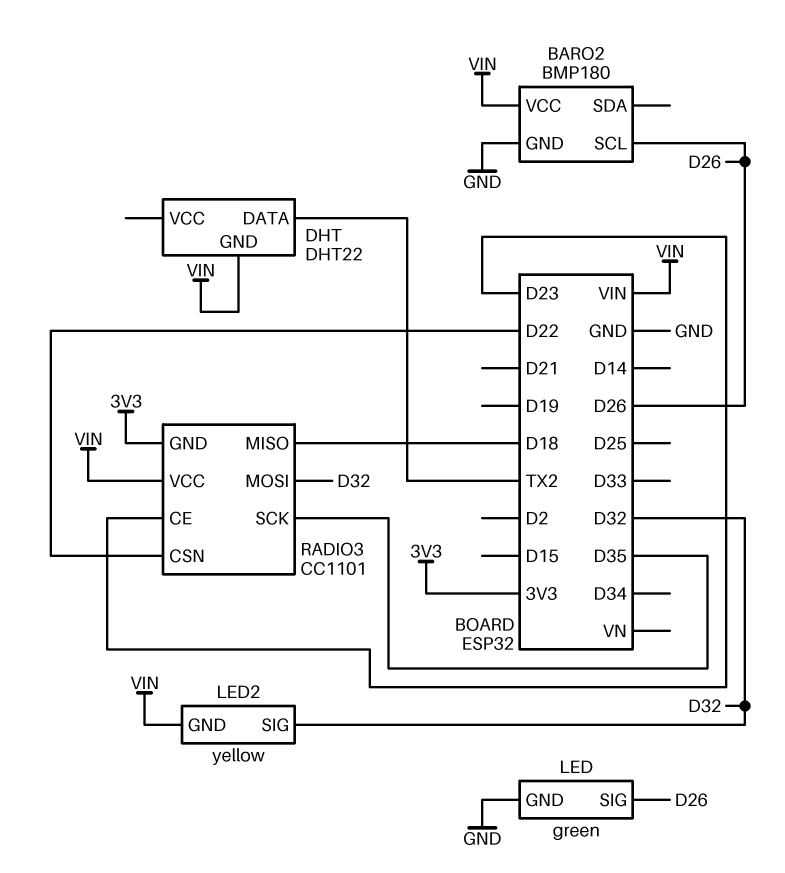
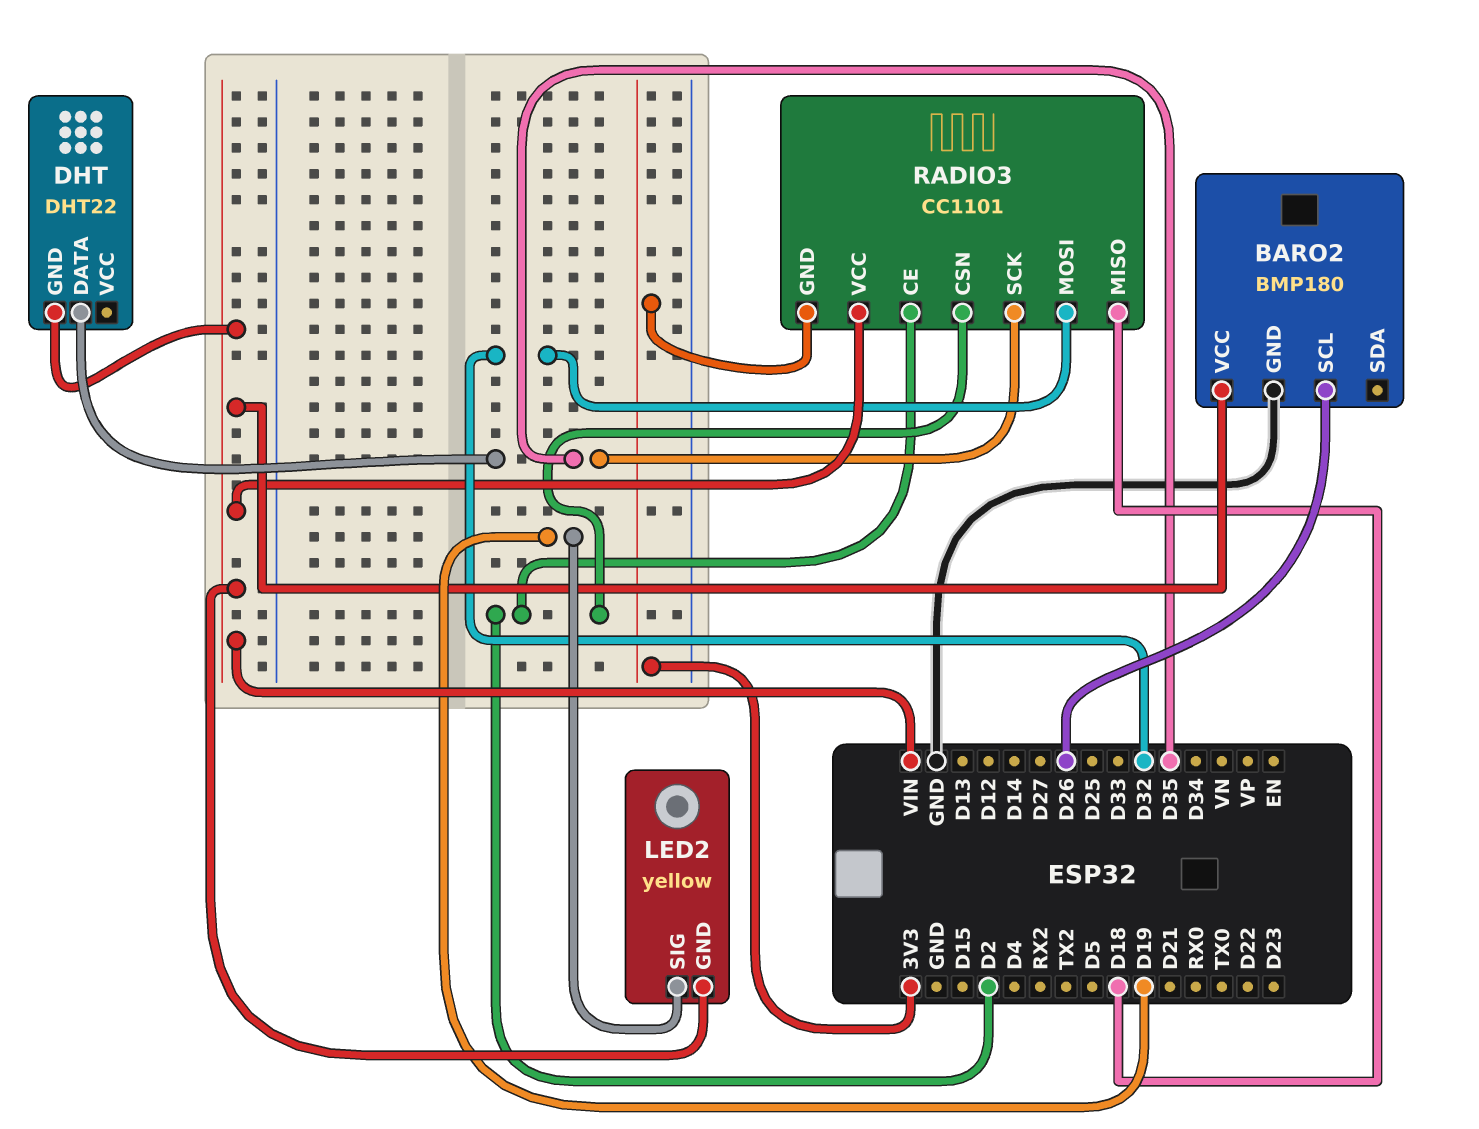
DHT pin DATA: TX2 -> D35
LED: green -> none
LED pin GND: GND -> none
LED pin SIG: D26 -> none
LED2 pin SIG: D32 -> D19
RADIO3 pin CE: D23 -> D2
RADIO3 pin CSN: D22 -> D2

